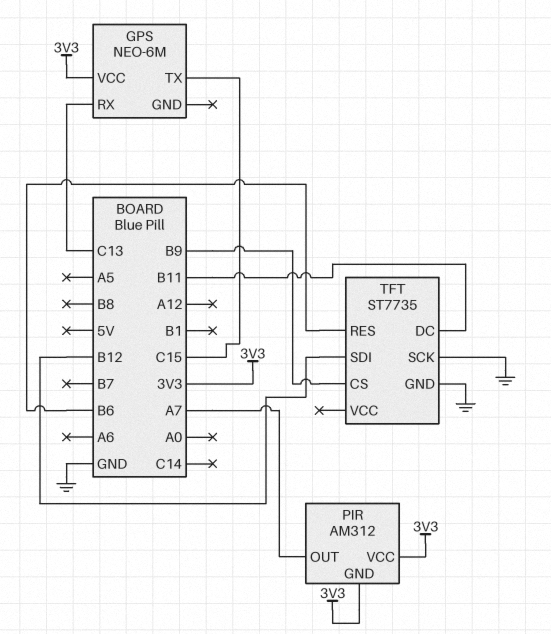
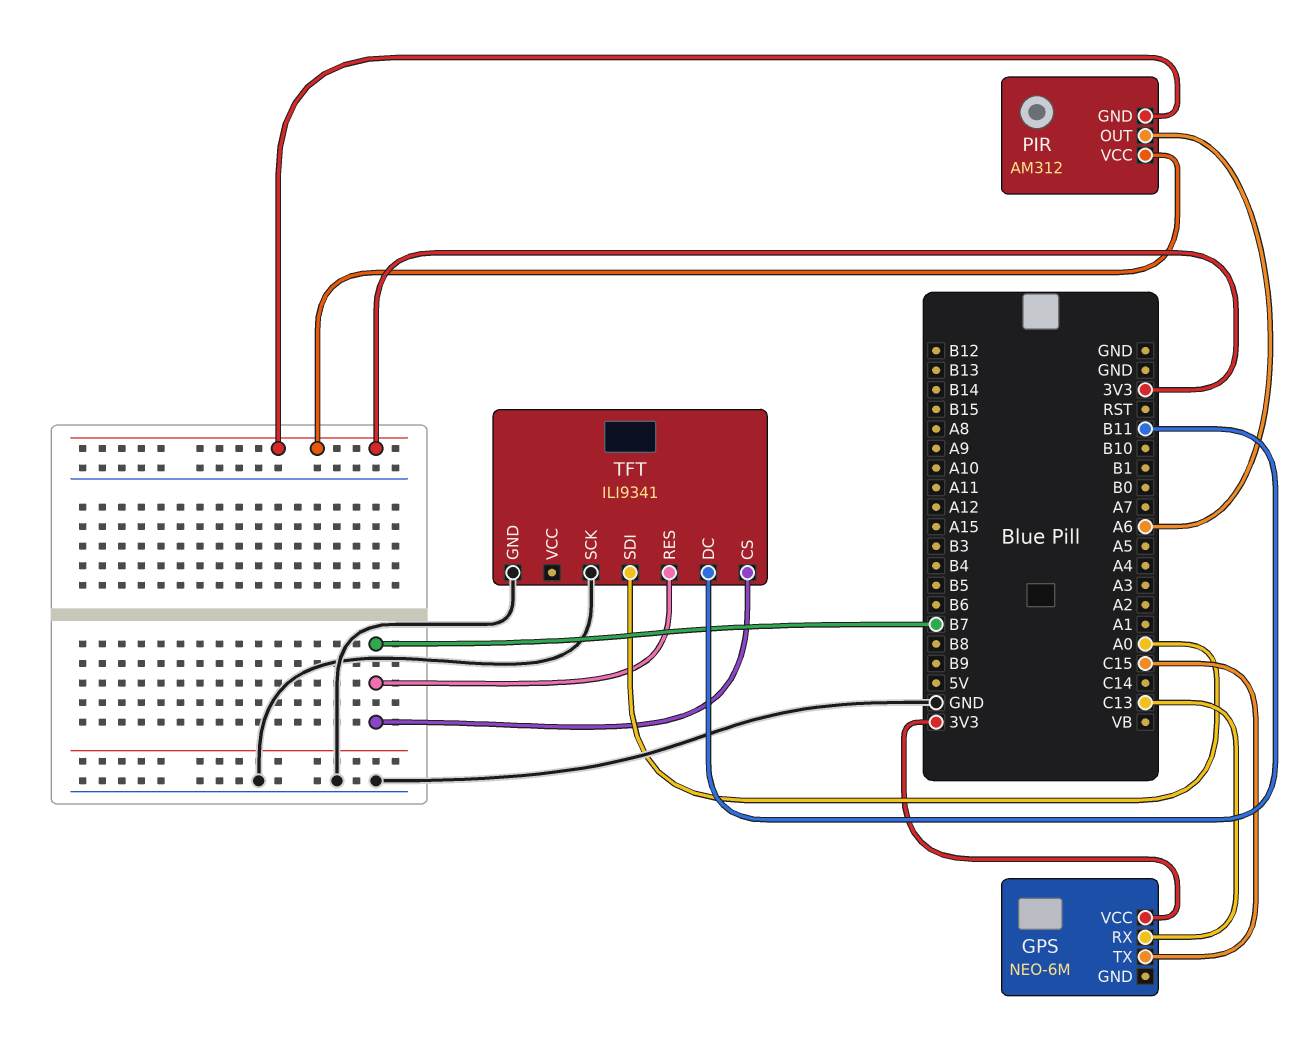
PIR pin OUT: A7 -> A6
TFT: ST7735 -> ILI9341
TFT pin CS: B9 -> B7
TFT pin RES: B6 -> B7
TFT pin SDI: B12 -> A0

